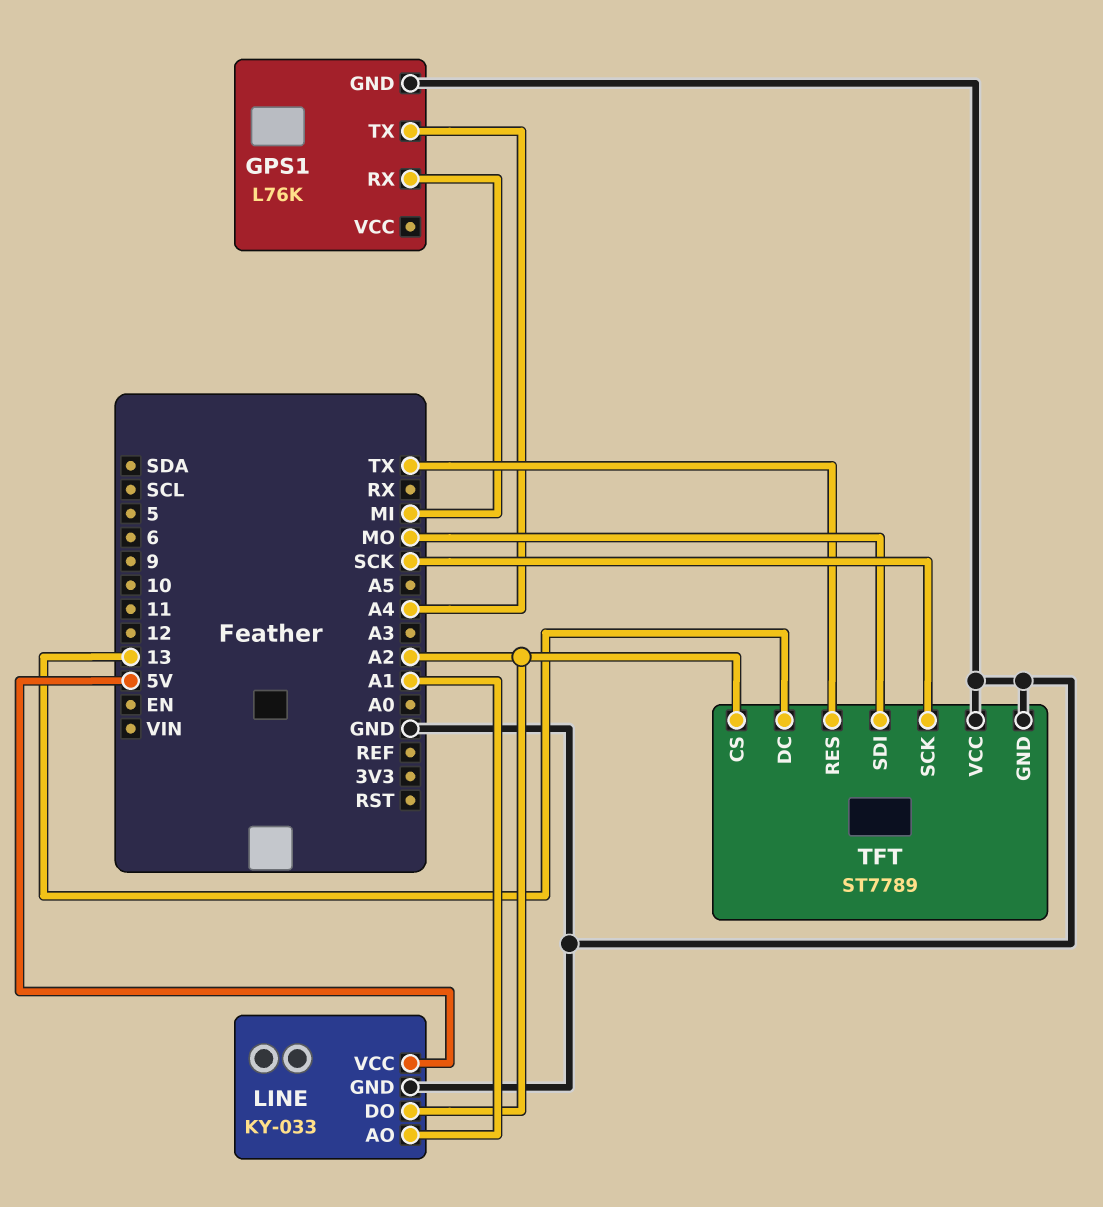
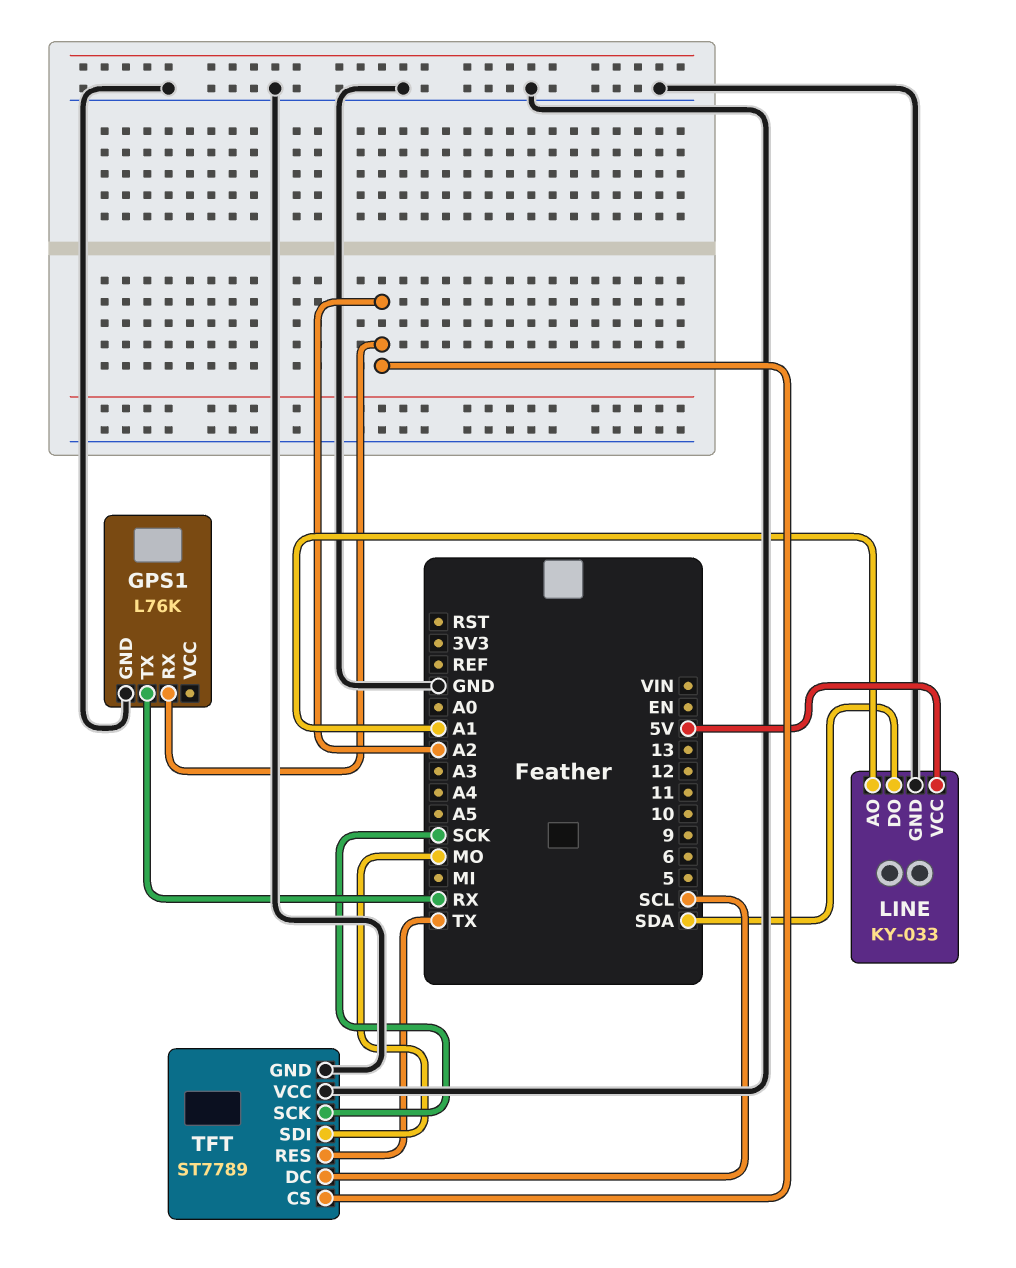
GPS1 pin RX: MI -> A2
GPS1 pin TX: A4 -> RX
LINE pin DO: A2 -> SDA
TFT pin DC: 13 -> SCL

